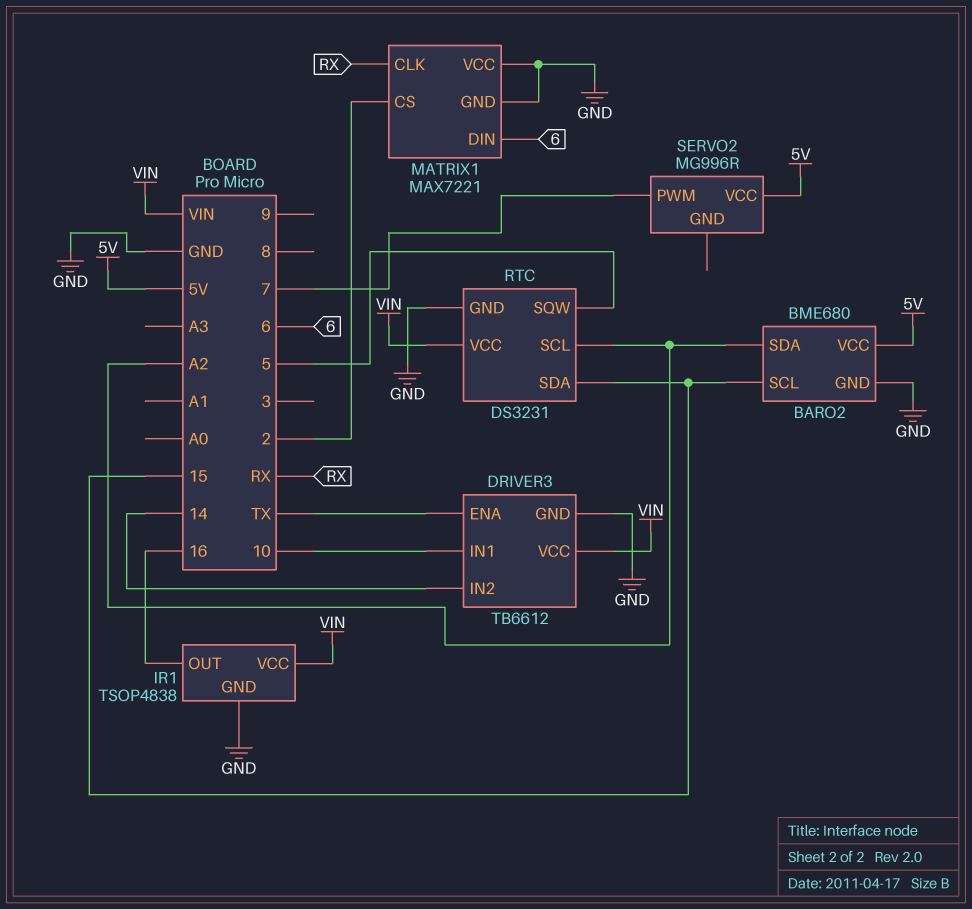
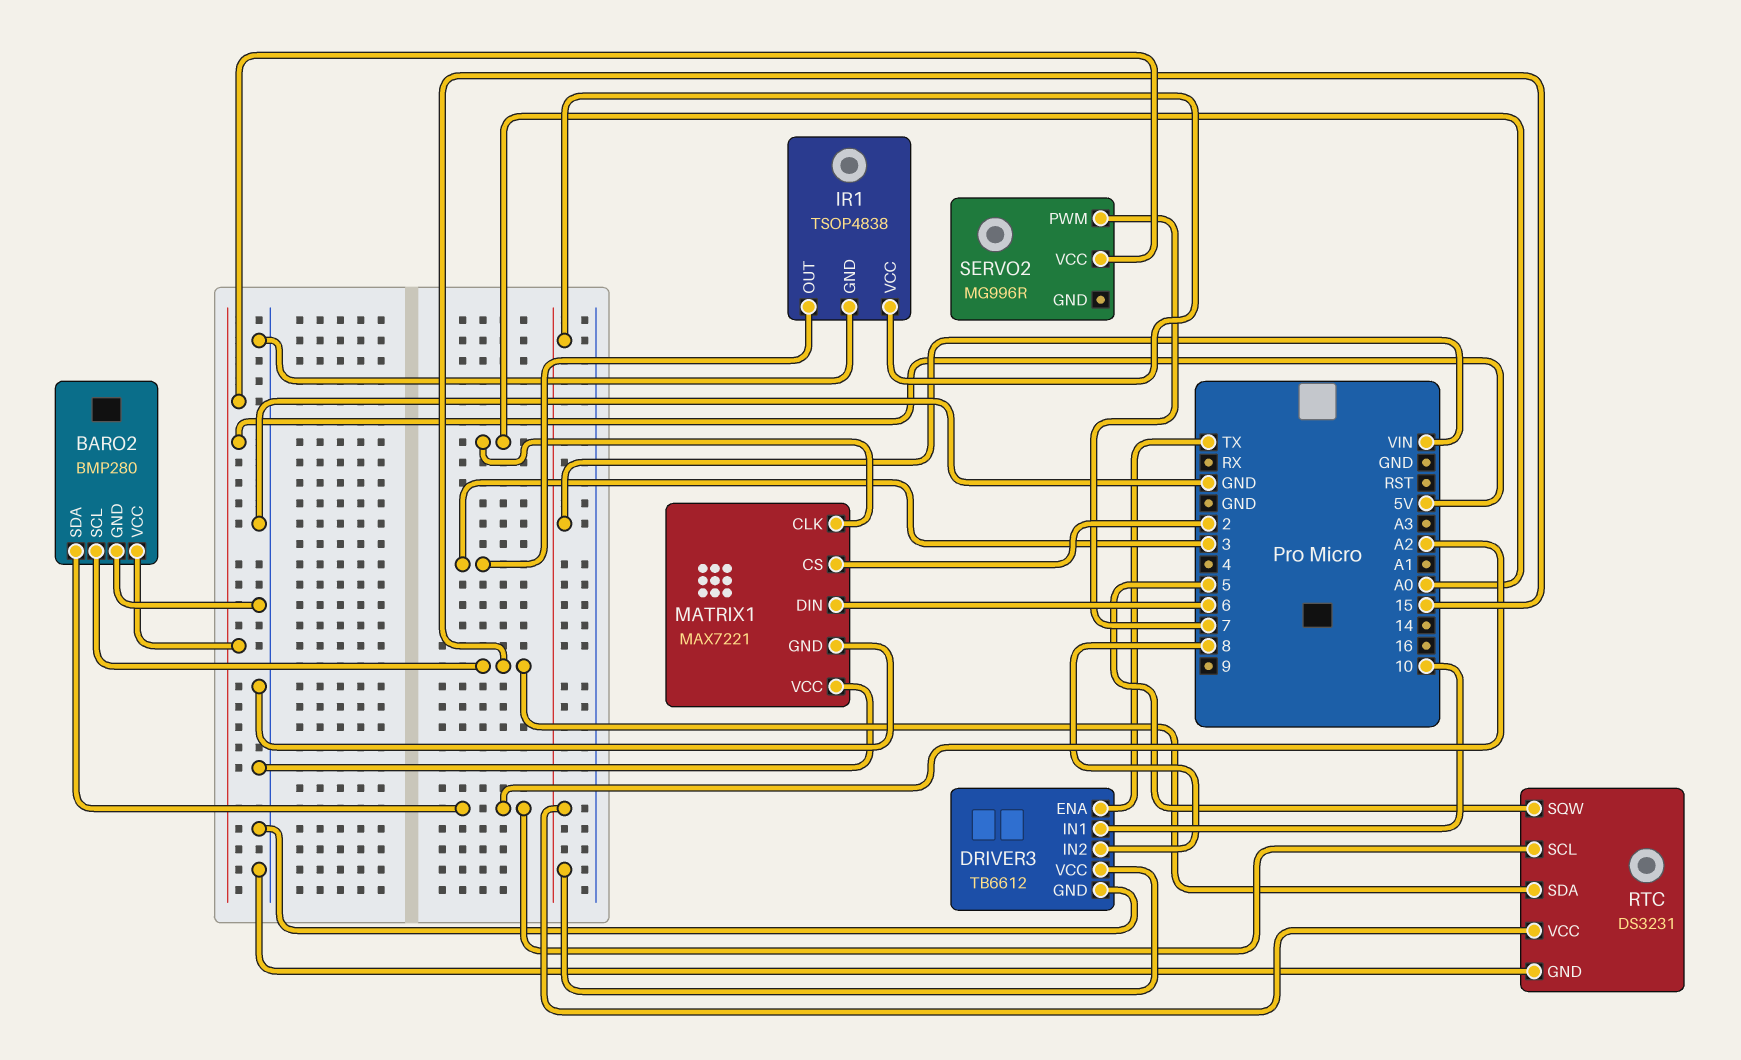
BARO2: BME680 -> BMP280
DRIVER3 pin IN2: 14 -> 8
IR1 pin OUT: 16 -> 3
MATRIX1 pin CLK: RX -> A0

